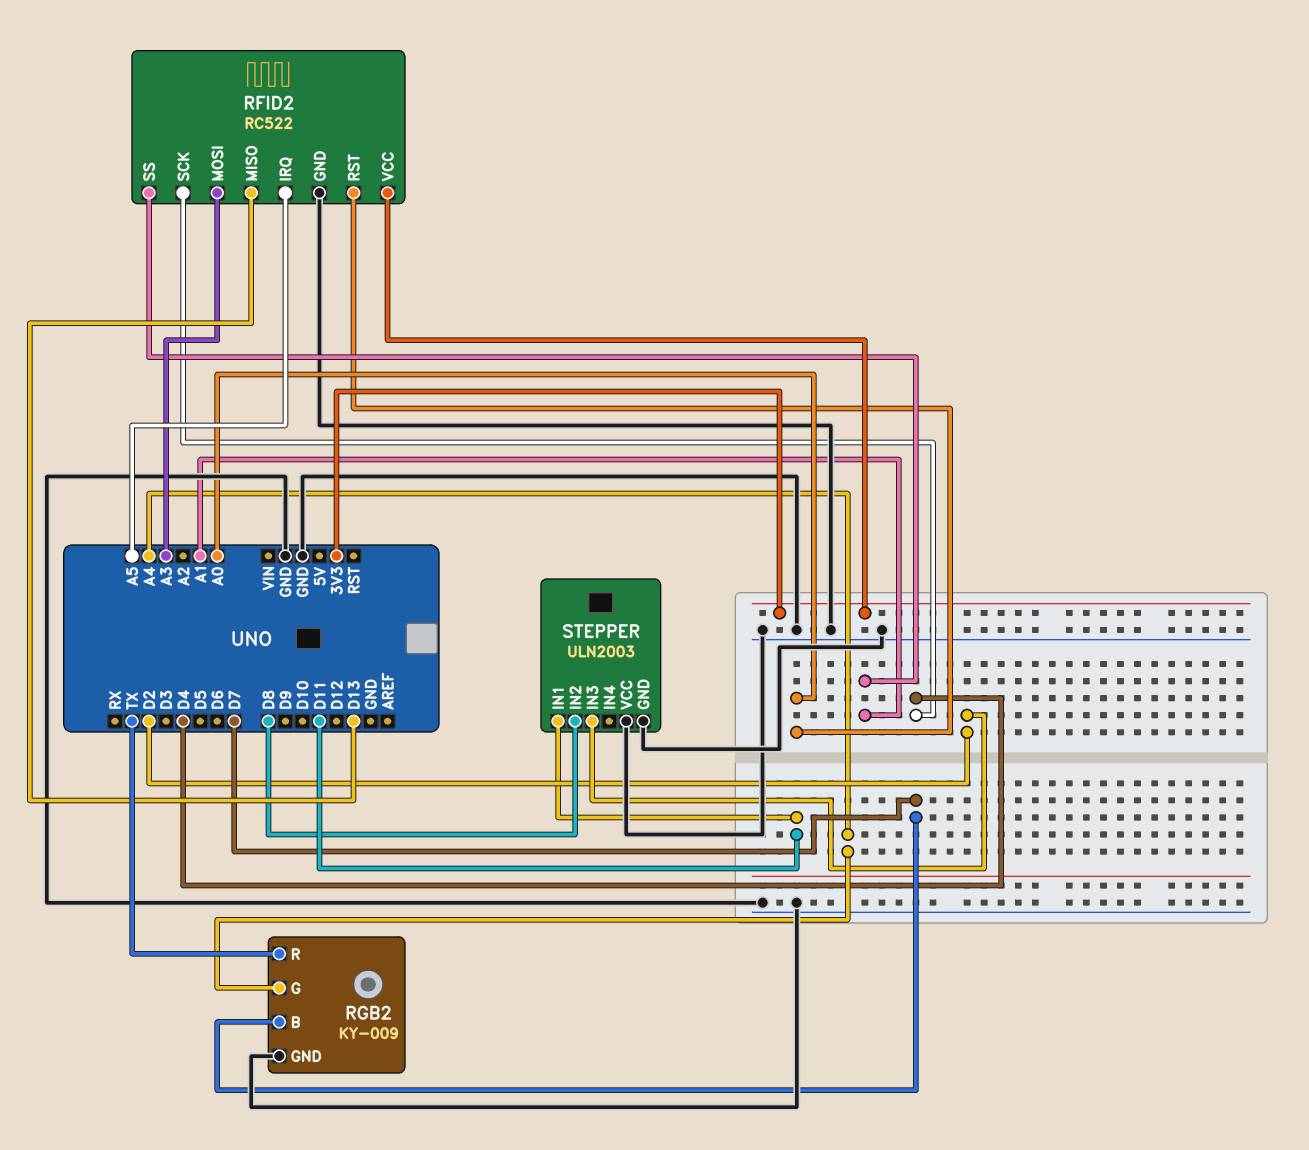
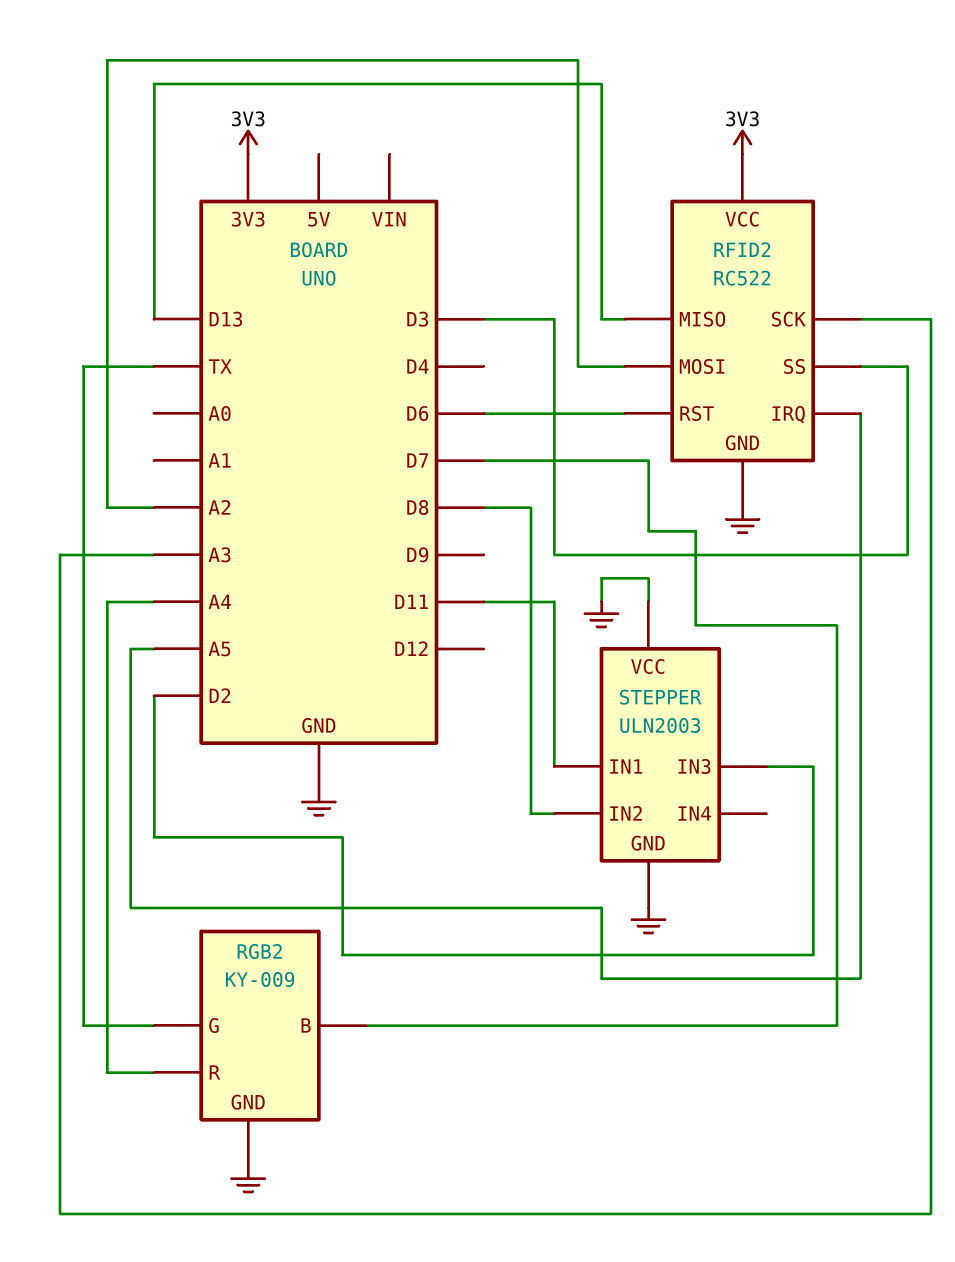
RFID2 pin MOSI: A3 -> A2
RFID2 pin RST: A0 -> D6
RFID2 pin SCK: D4 -> A3
RFID2 pin SS: A1 -> D3
RGB2 pin G: A4 -> TX
RGB2 pin R: TX -> A4

